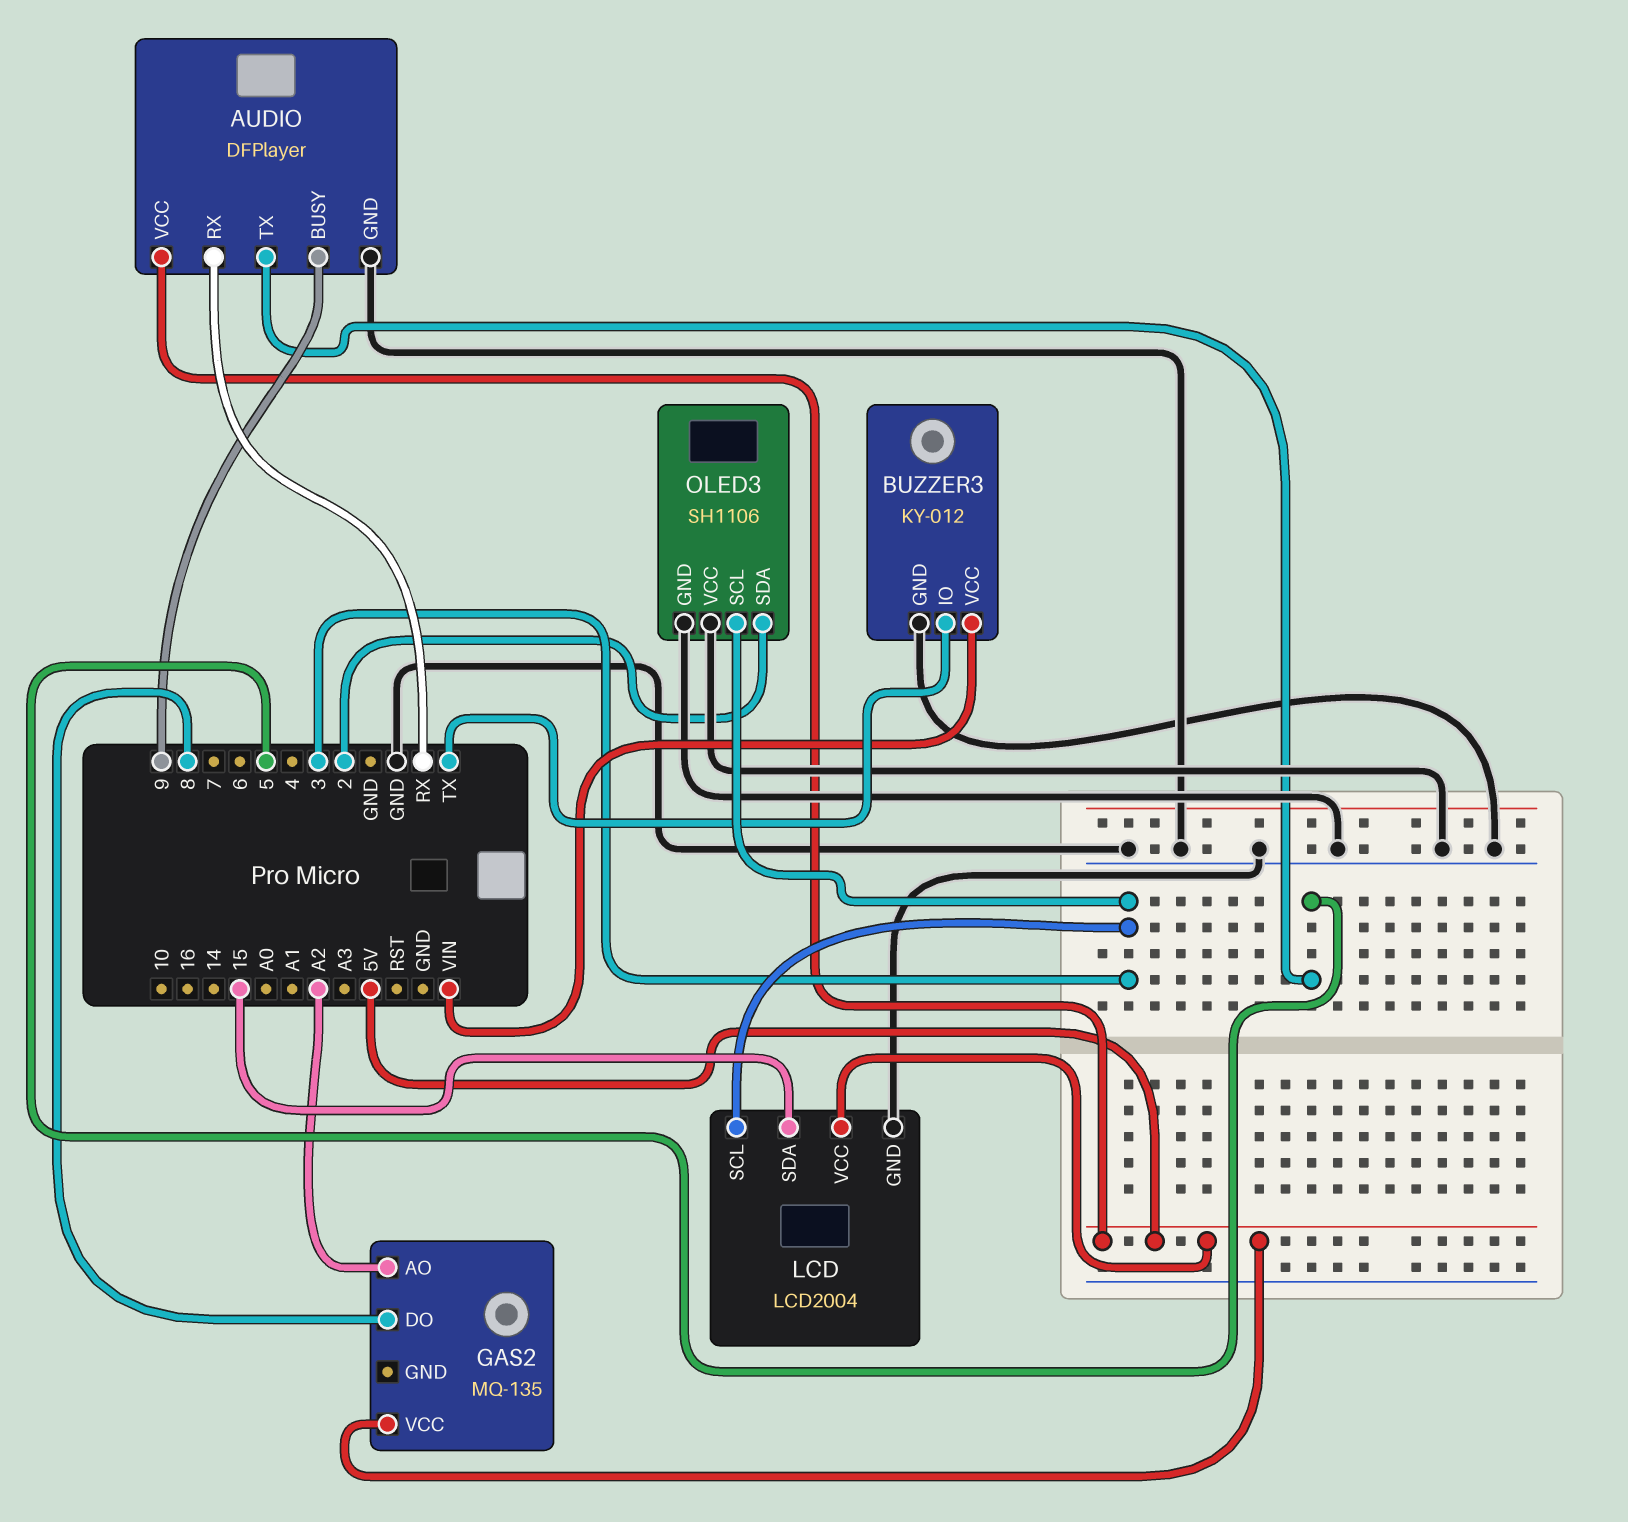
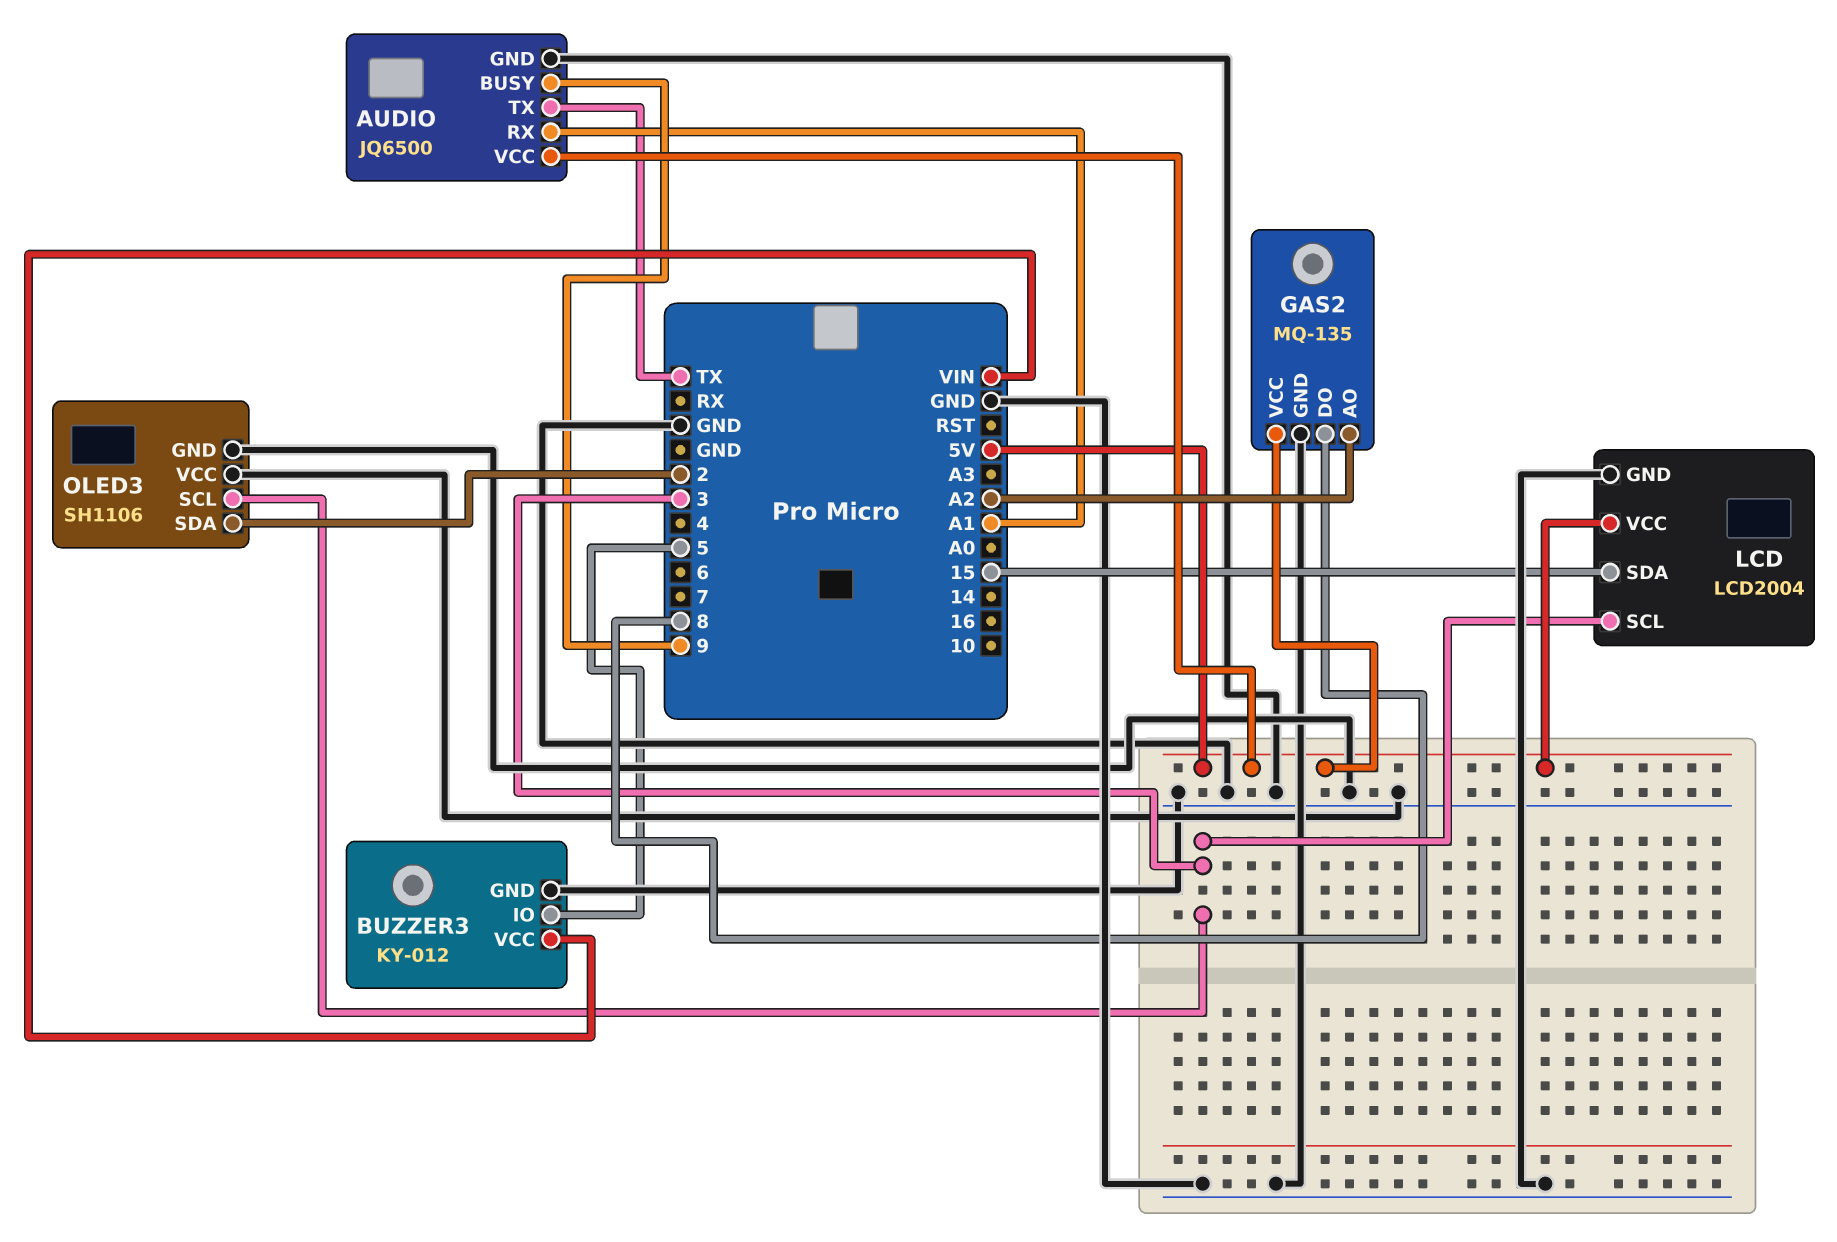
AUDIO: DFPlayer -> JQ6500
AUDIO pin RX: RX -> A1
AUDIO pin TX: 5 -> TX
BUZZER3 pin IO: TX -> 5
GAS2 pin GND: none -> GND

